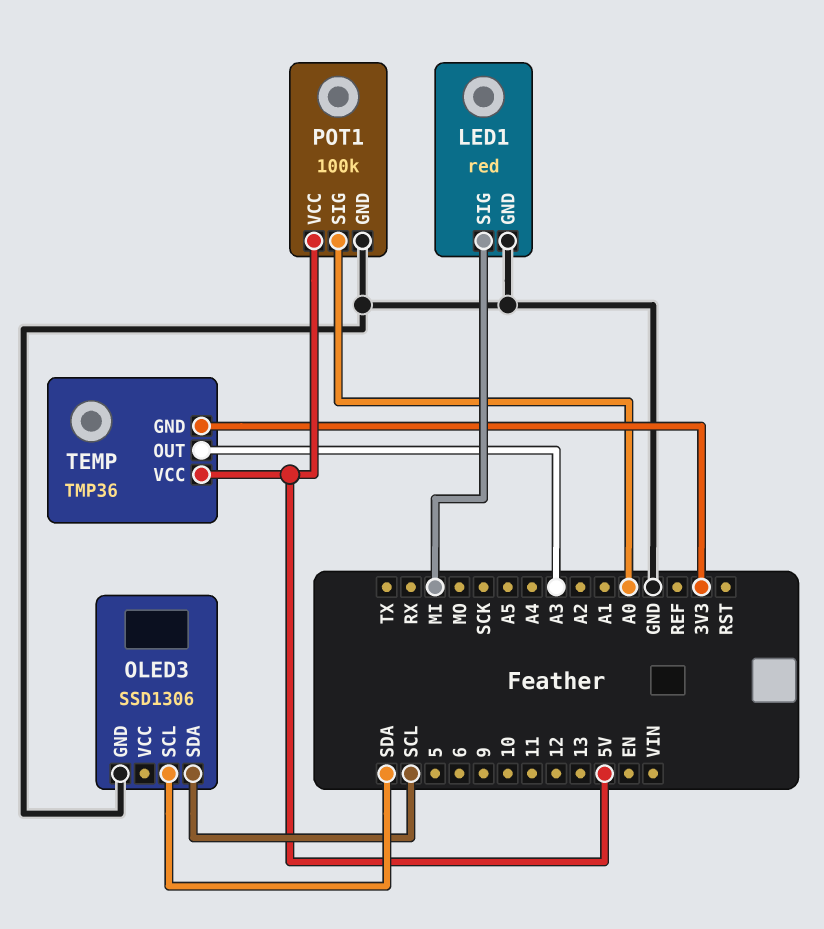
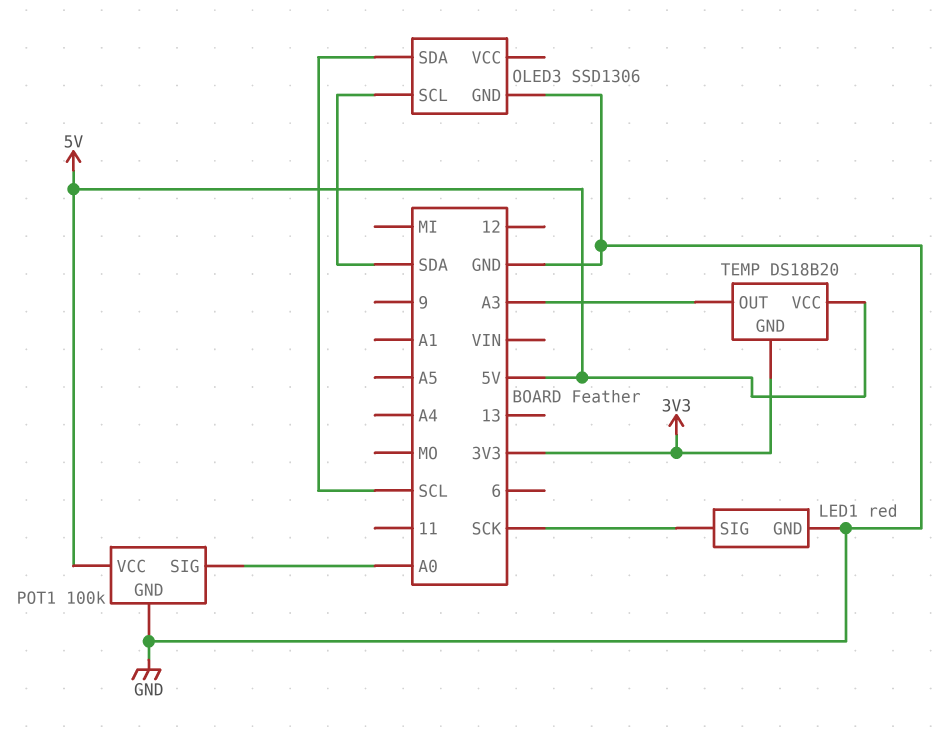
LED1 pin SIG: MI -> SCK
TEMP: TMP36 -> DS18B20

